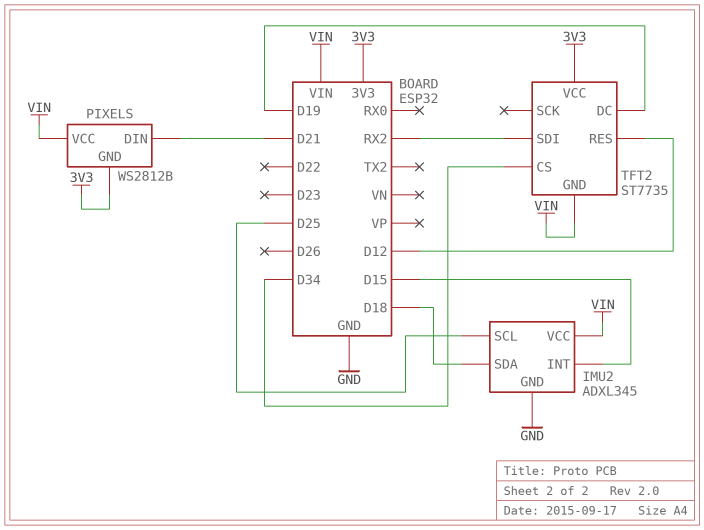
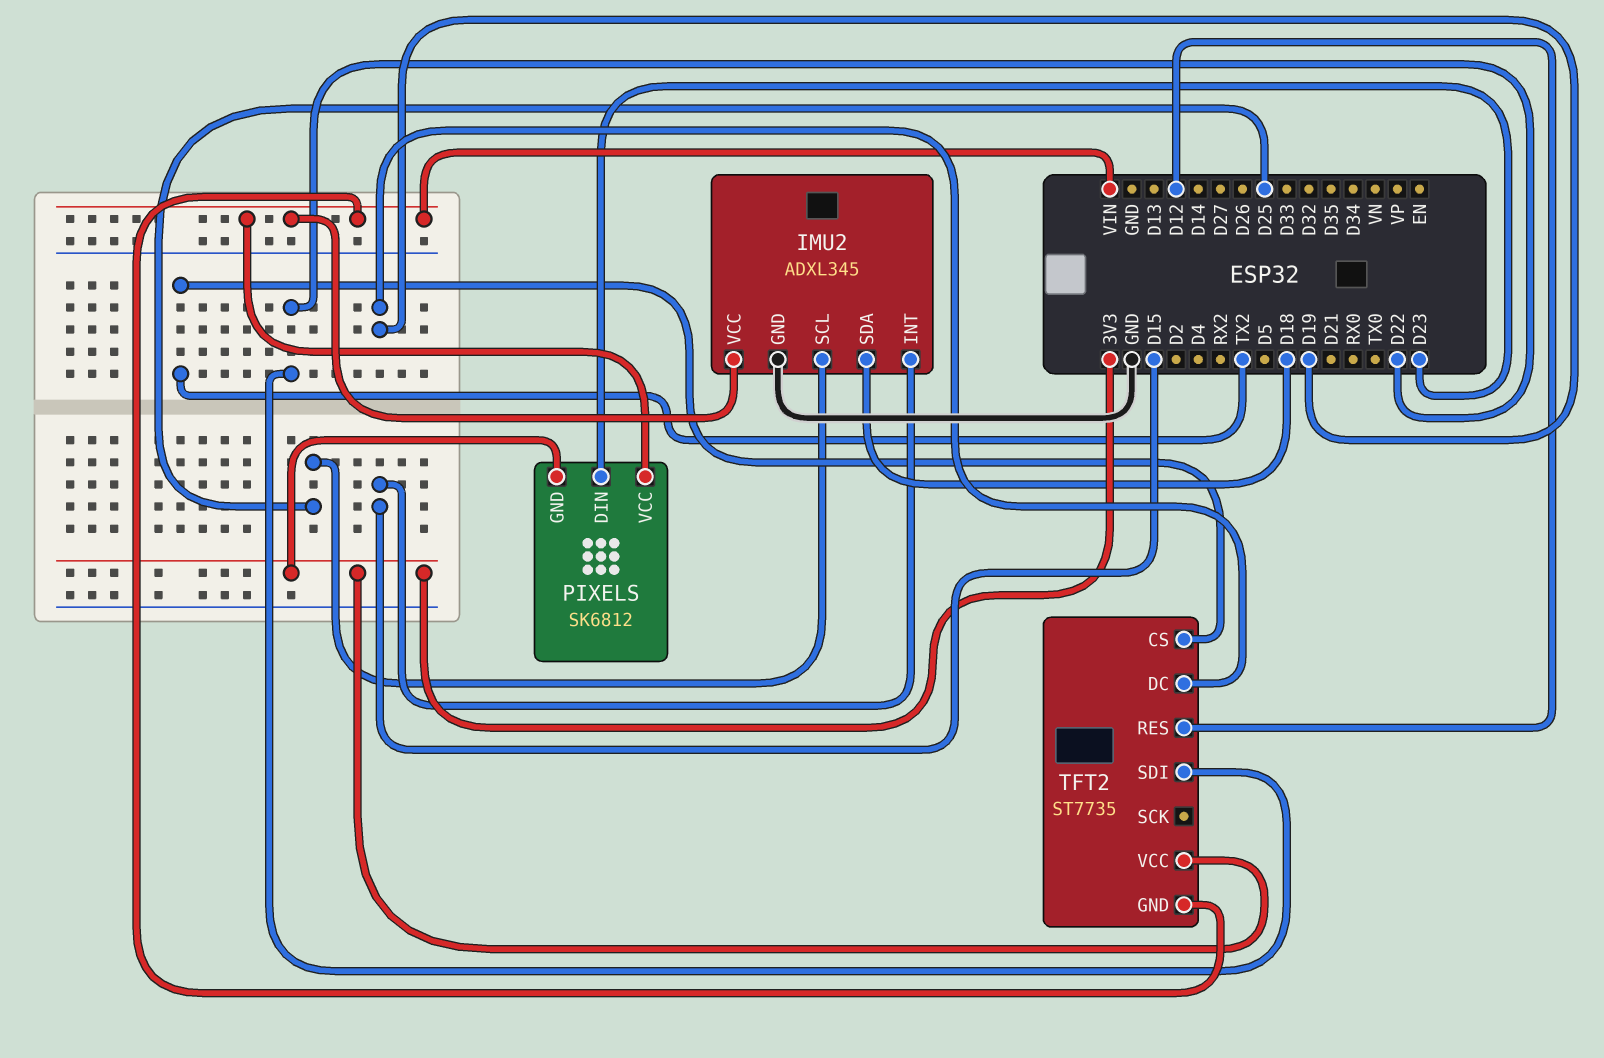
PIXELS: WS2812B -> SK6812
PIXELS pin DIN: D21 -> D23
TFT2 pin CS: D34 -> TX2
TFT2 pin SDI: RX2 -> D22

